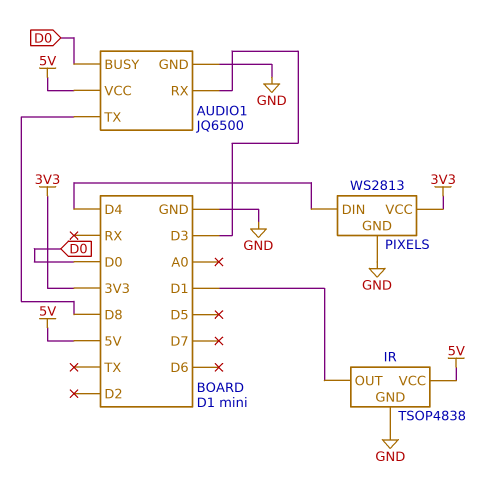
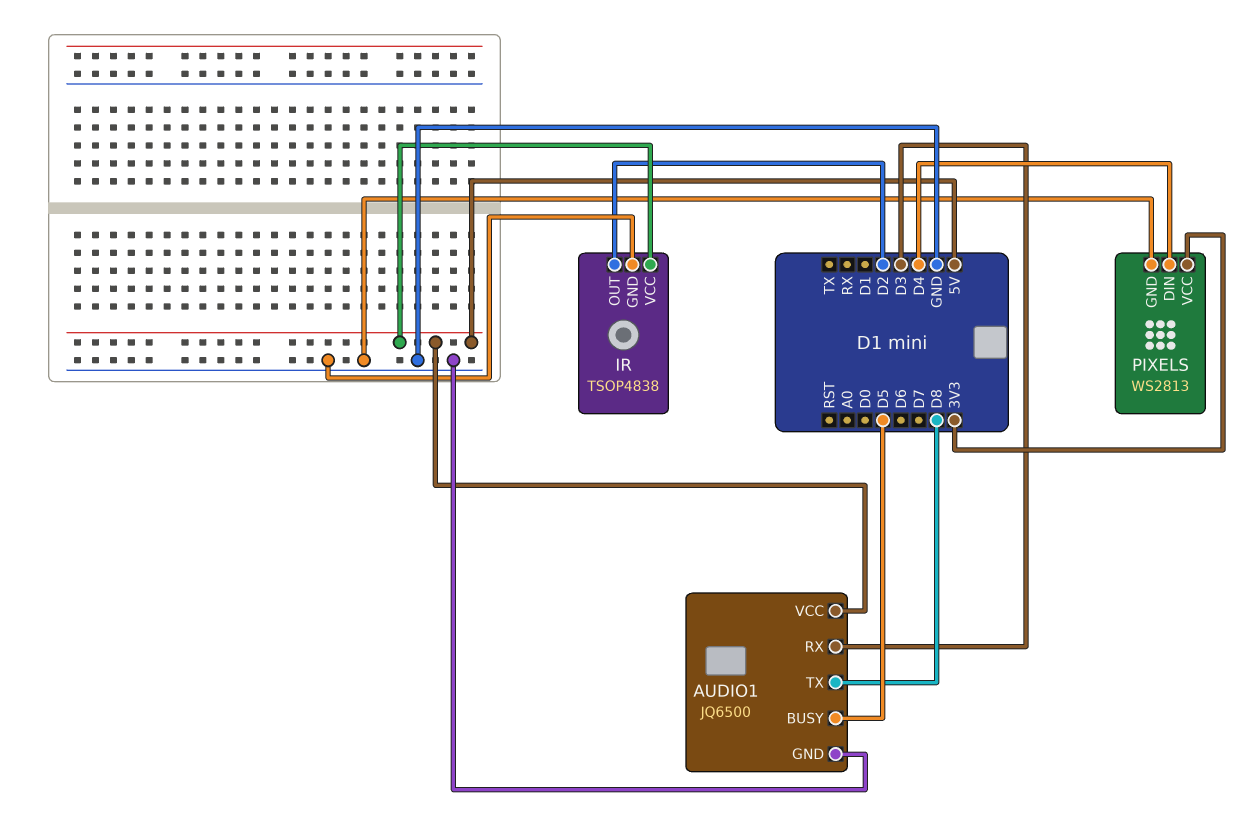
AUDIO1 pin BUSY: D0 -> D5
IR pin OUT: D1 -> D2

